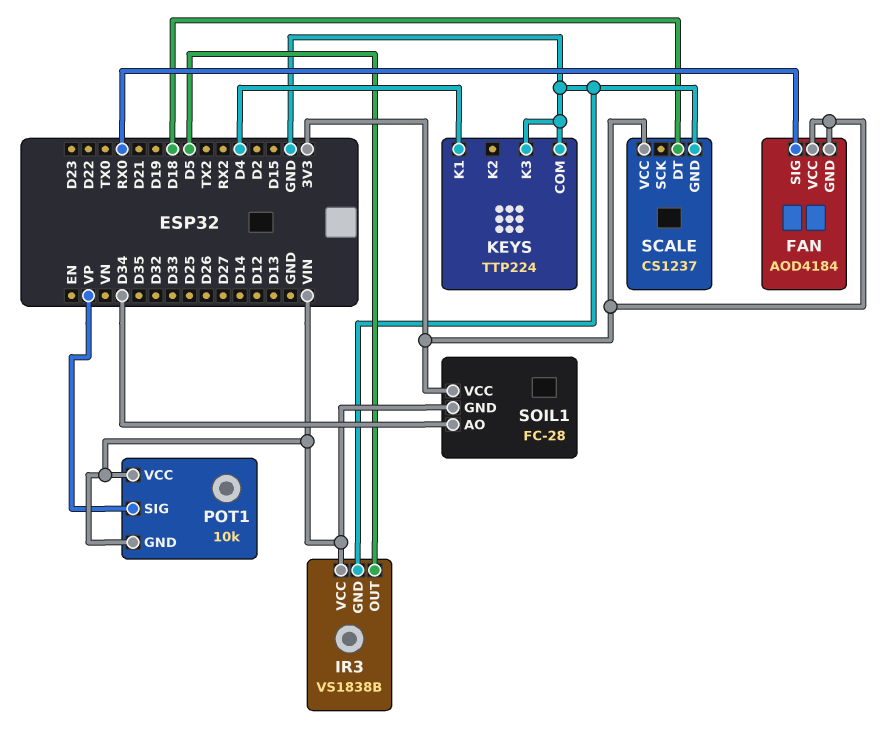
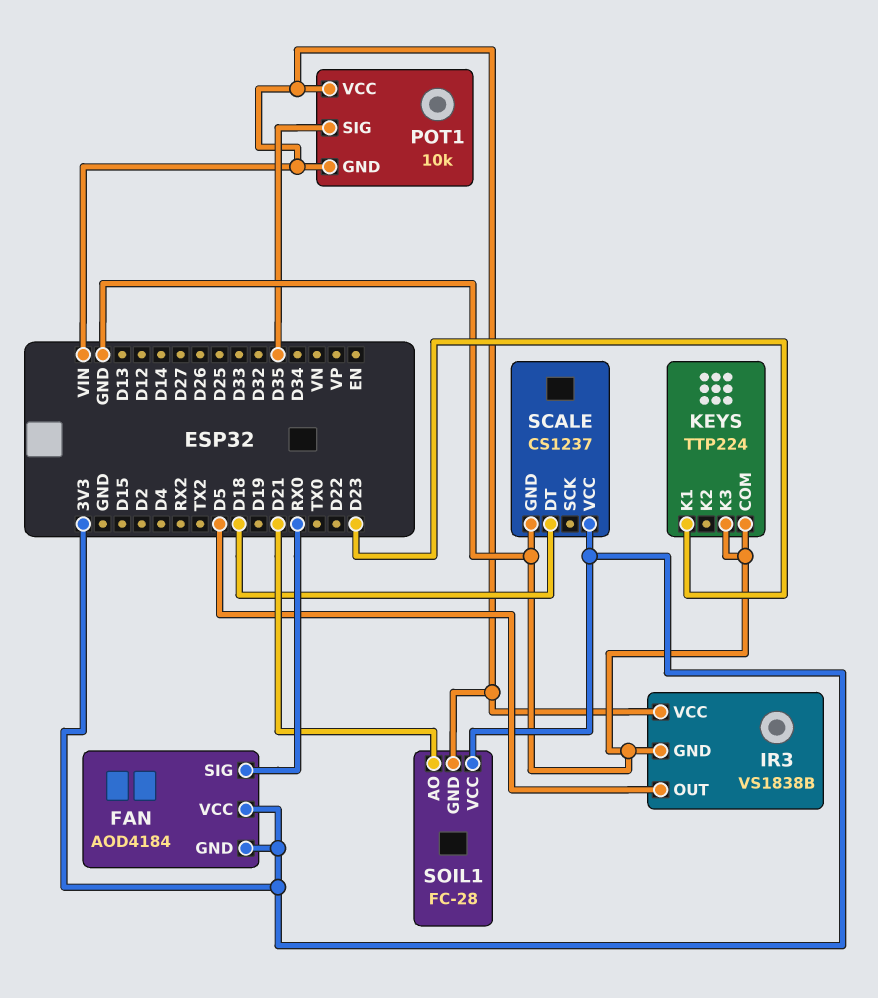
KEYS pin K1: D4 -> D23
POT1 pin SIG: VP -> D35
SOIL1 pin AO: D34 -> D21

